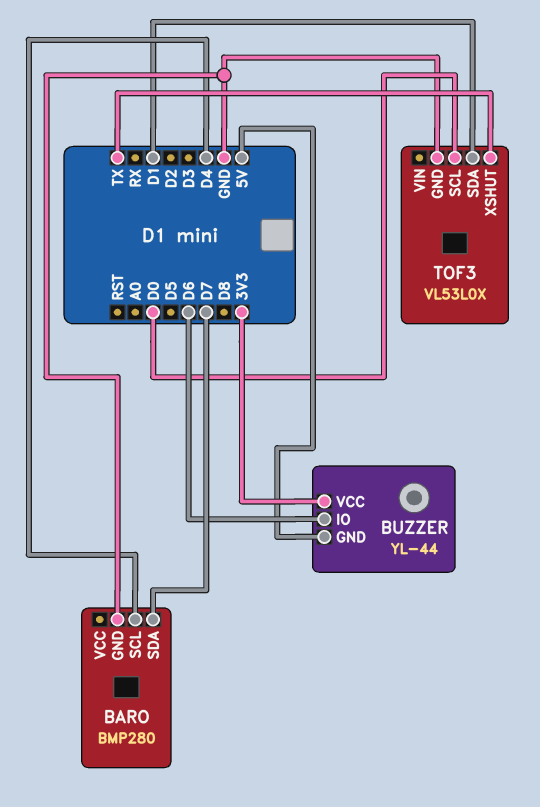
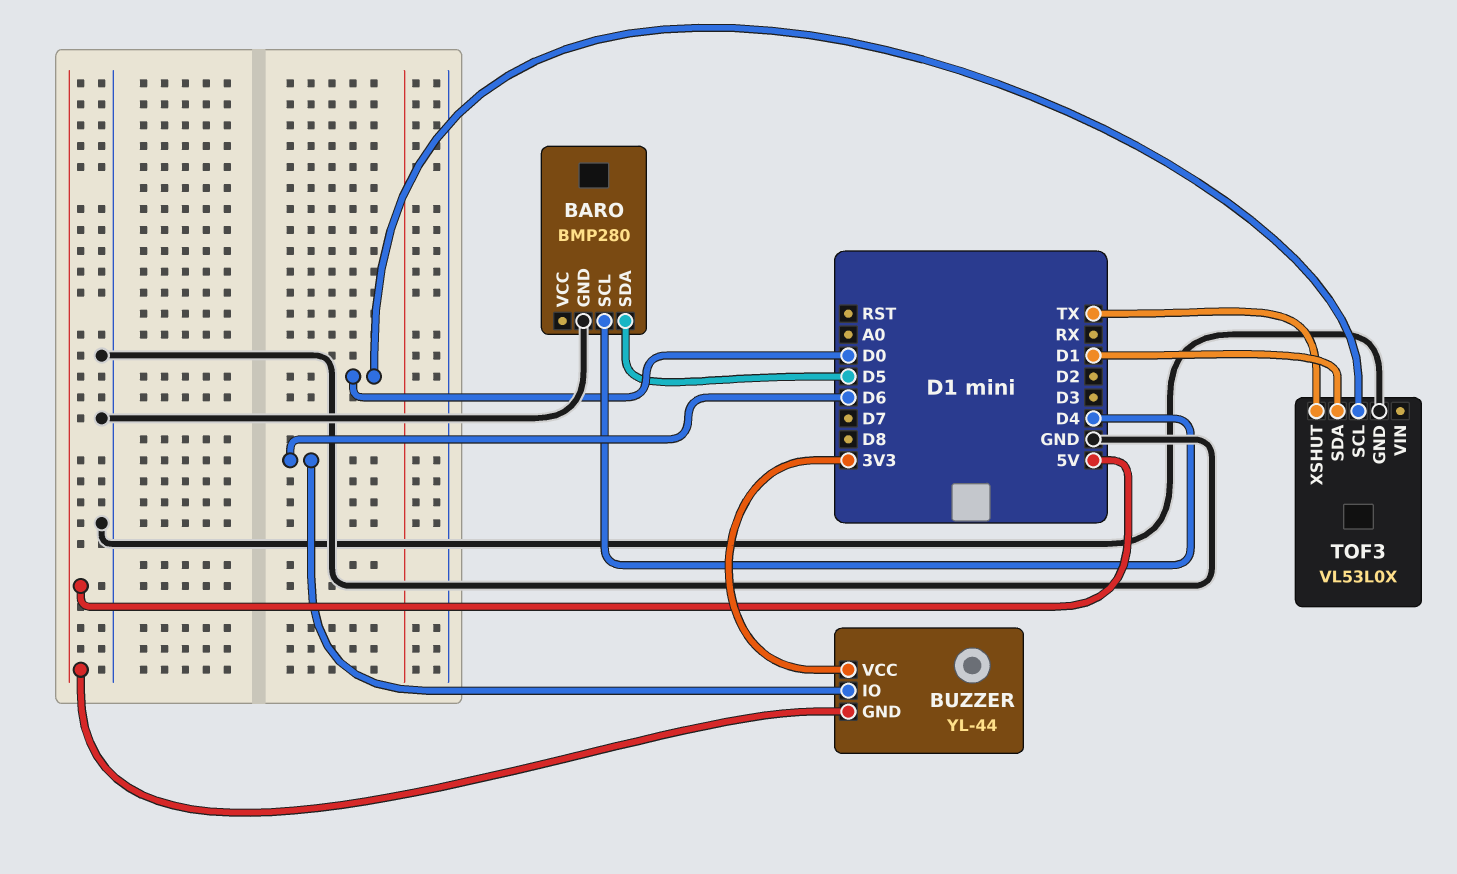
BARO pin SDA: D7 -> D5

